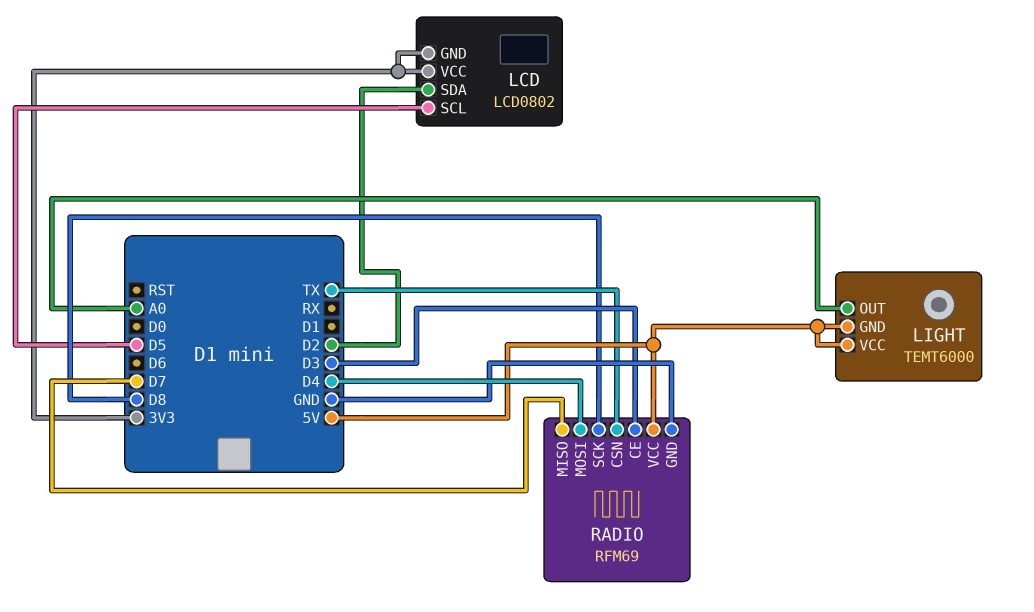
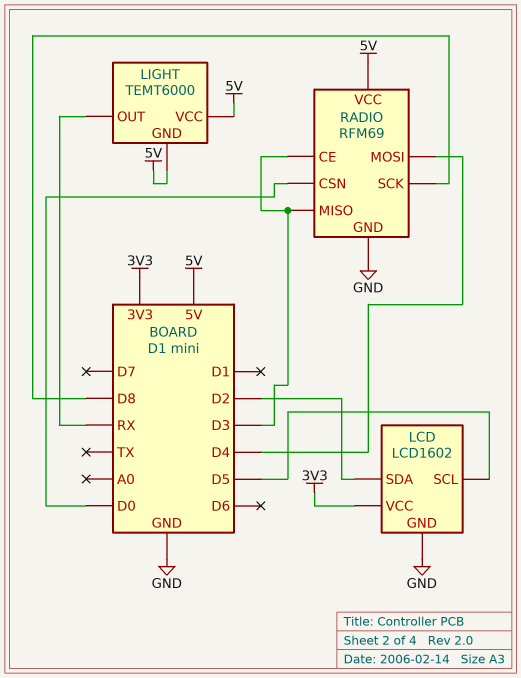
LCD: LCD0802 -> LCD1602
LCD pin GND: 3V3 -> GND
LIGHT pin OUT: A0 -> RX
RADIO pin CSN: TX -> D0
RADIO pin MISO: D7 -> D3

